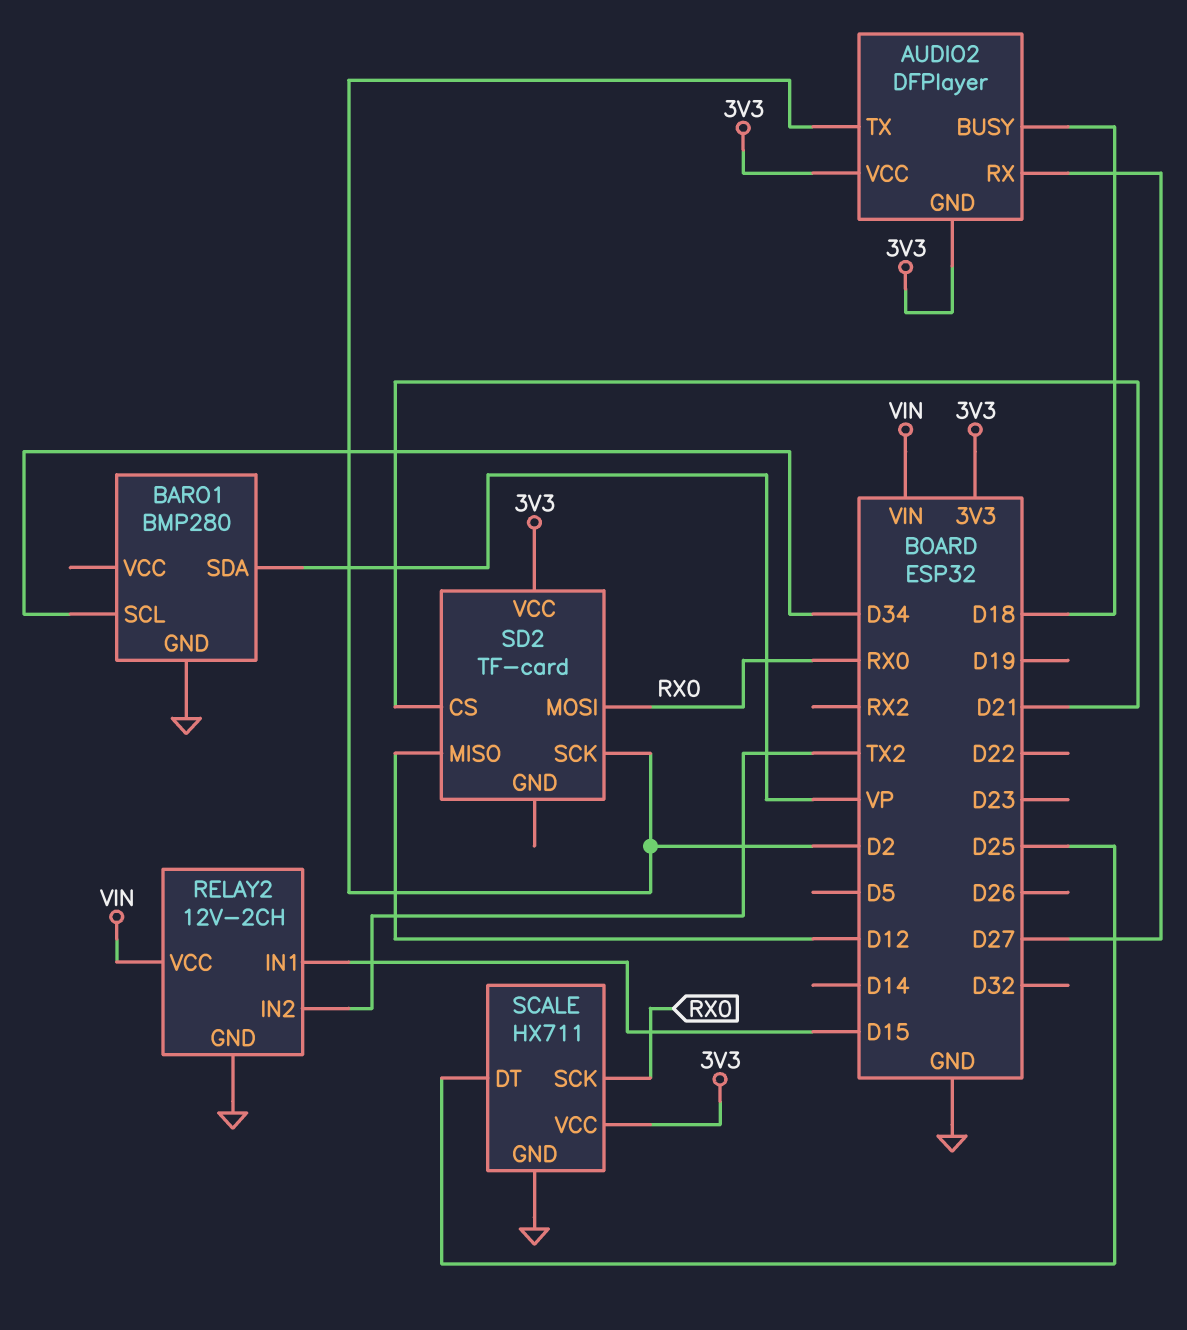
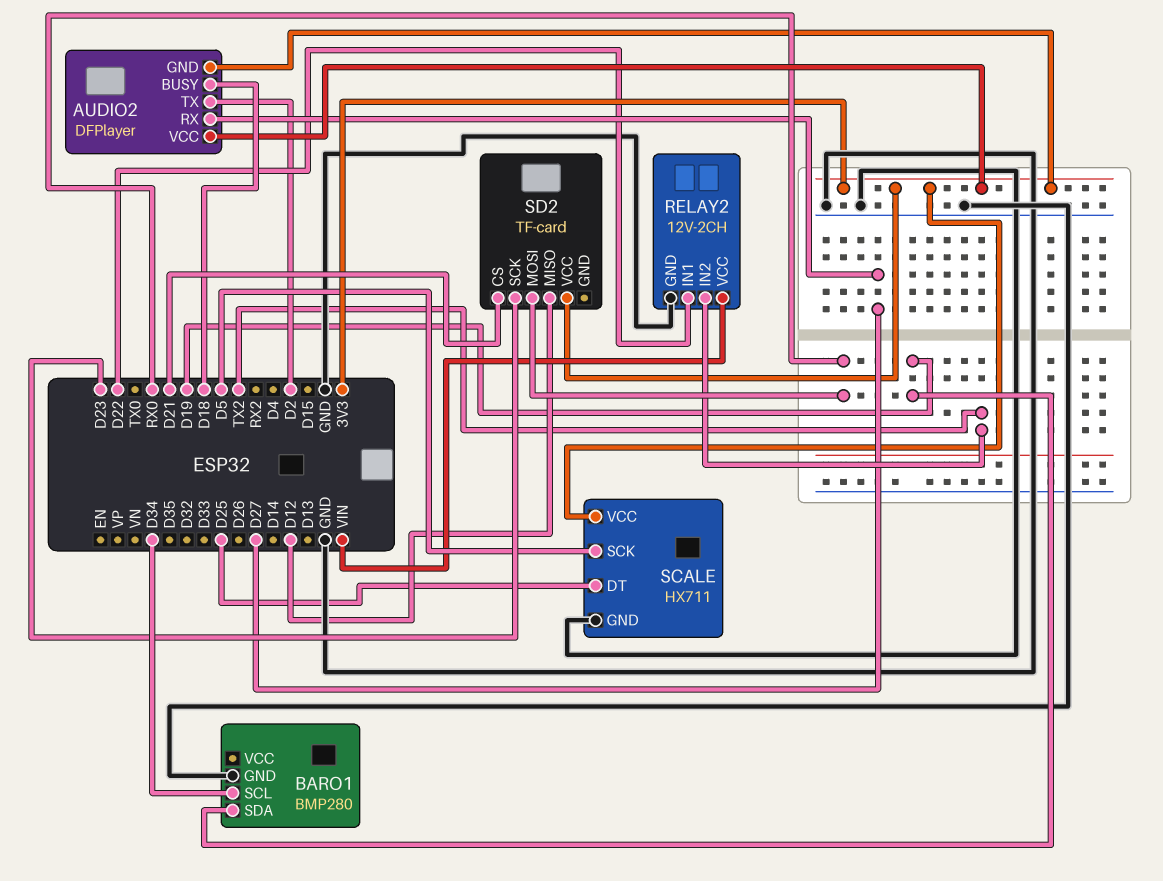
BARO1 pin SDA: VP -> D19
RELAY2 pin IN1: D15 -> D22
SCALE pin SCK: RX0 -> D5
SD2 pin SCK: D2 -> D23

